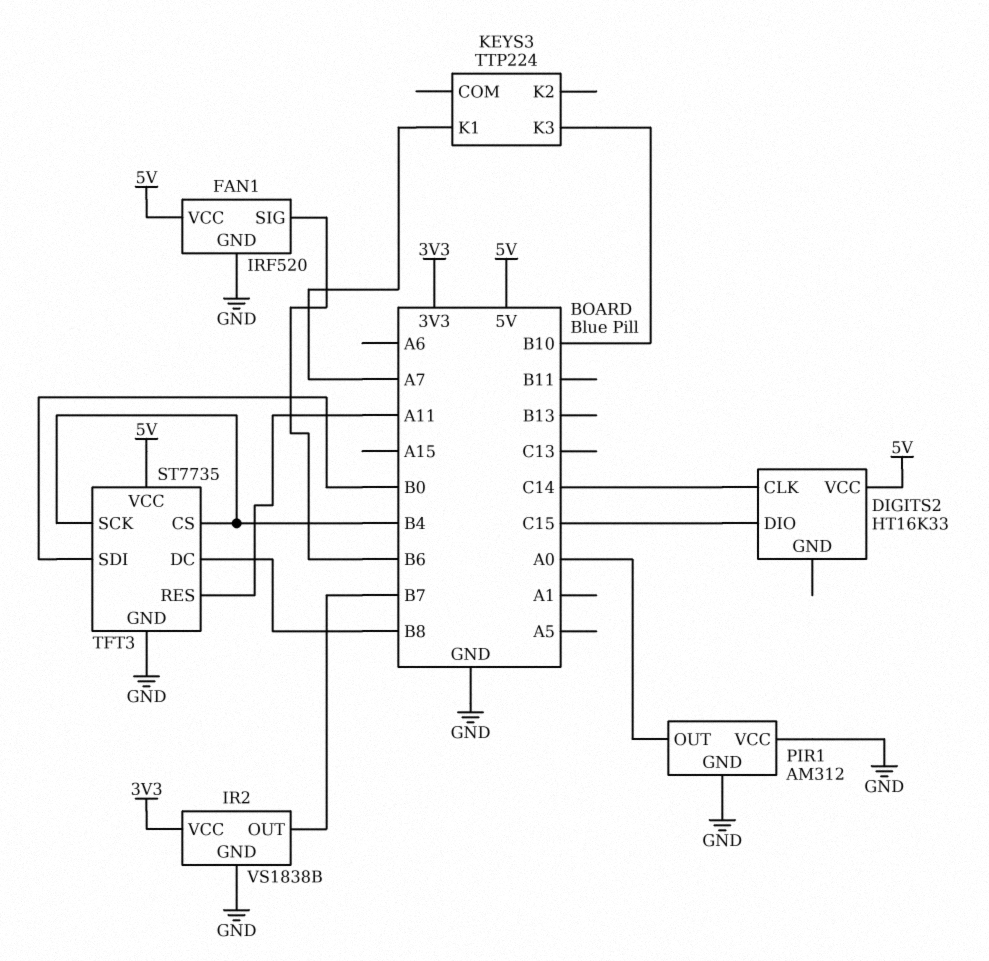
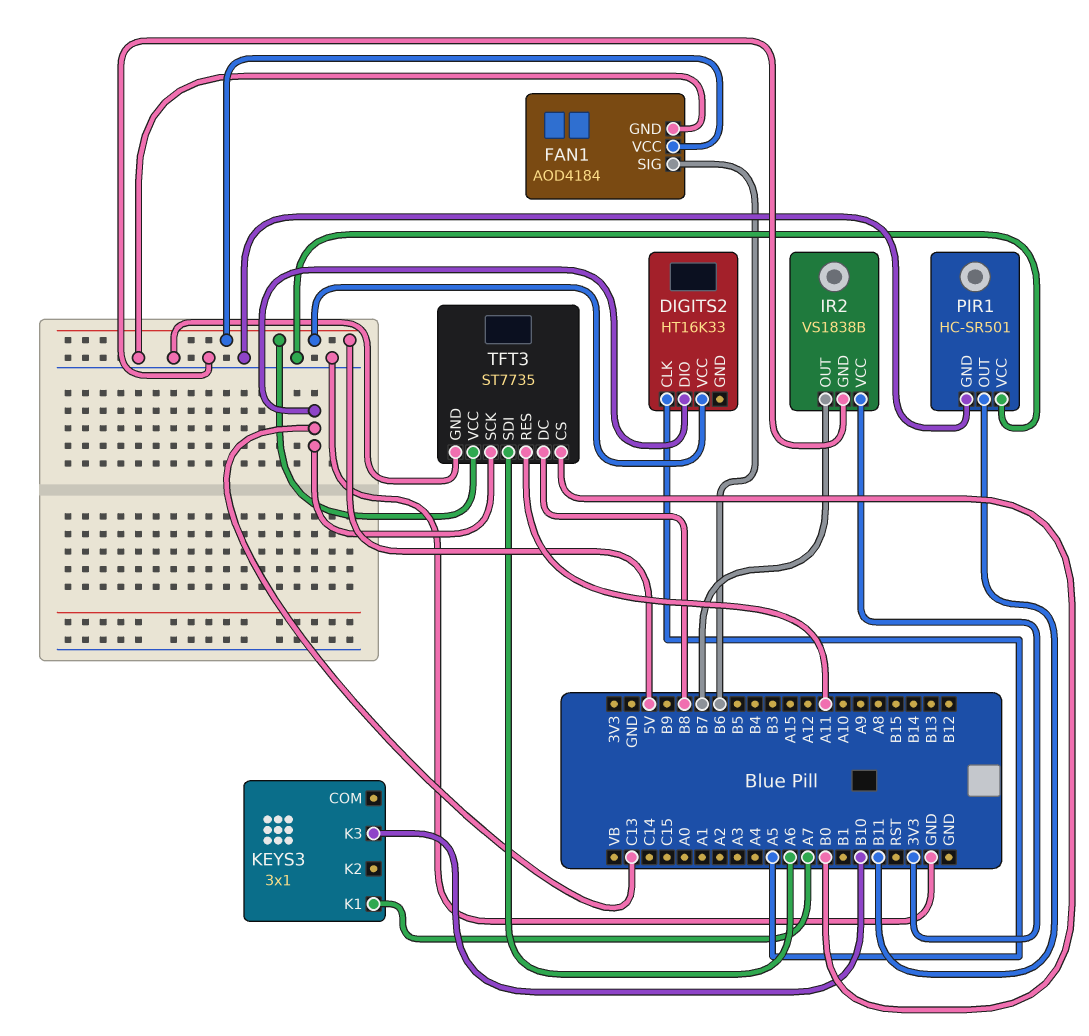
DIGITS2 pin CLK: C14 -> A5
DIGITS2 pin DIO: C15 -> C13
FAN1: IRF520 -> AOD4184
KEYS3: TTP224 -> 3x1
PIR1: AM312 -> HC-SR501
PIR1 pin OUT: A0 -> B11
TFT3 pin CS: B4 -> B0
TFT3 pin SCK: B4 -> C13
TFT3 pin SDI: B0 -> A6

